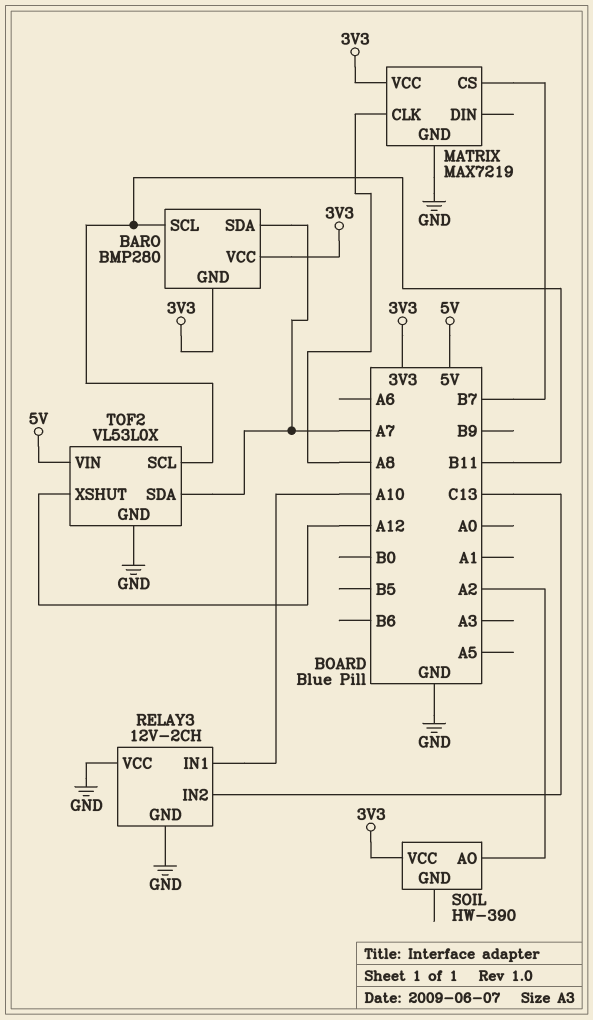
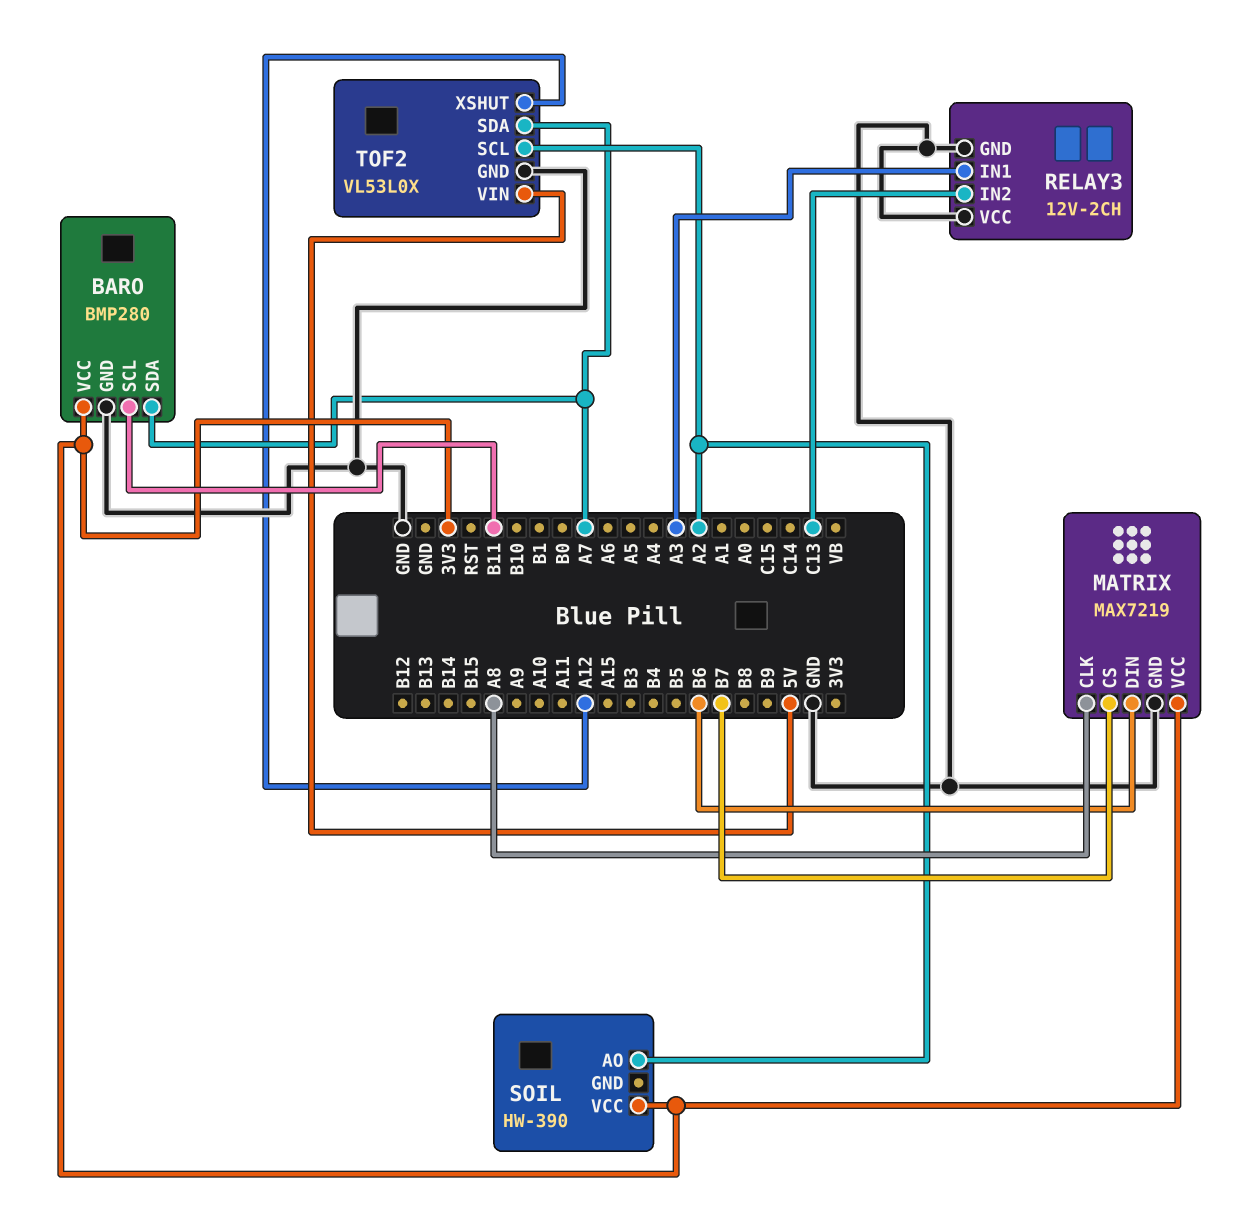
BARO pin GND: 3V3 -> GND
MATRIX pin DIN: none -> B6
RELAY3 pin IN1: A10 -> A3
TOF2 pin SCL: B11 -> A2

